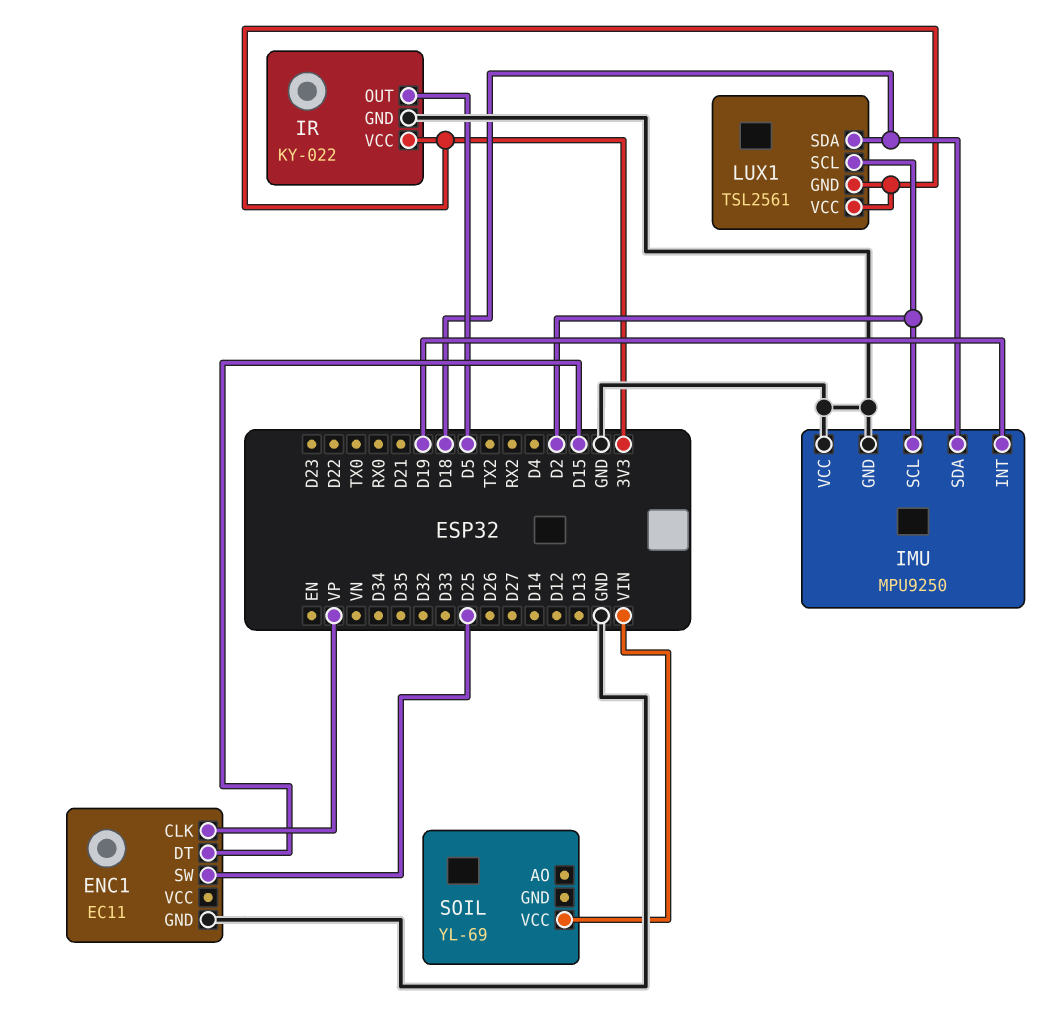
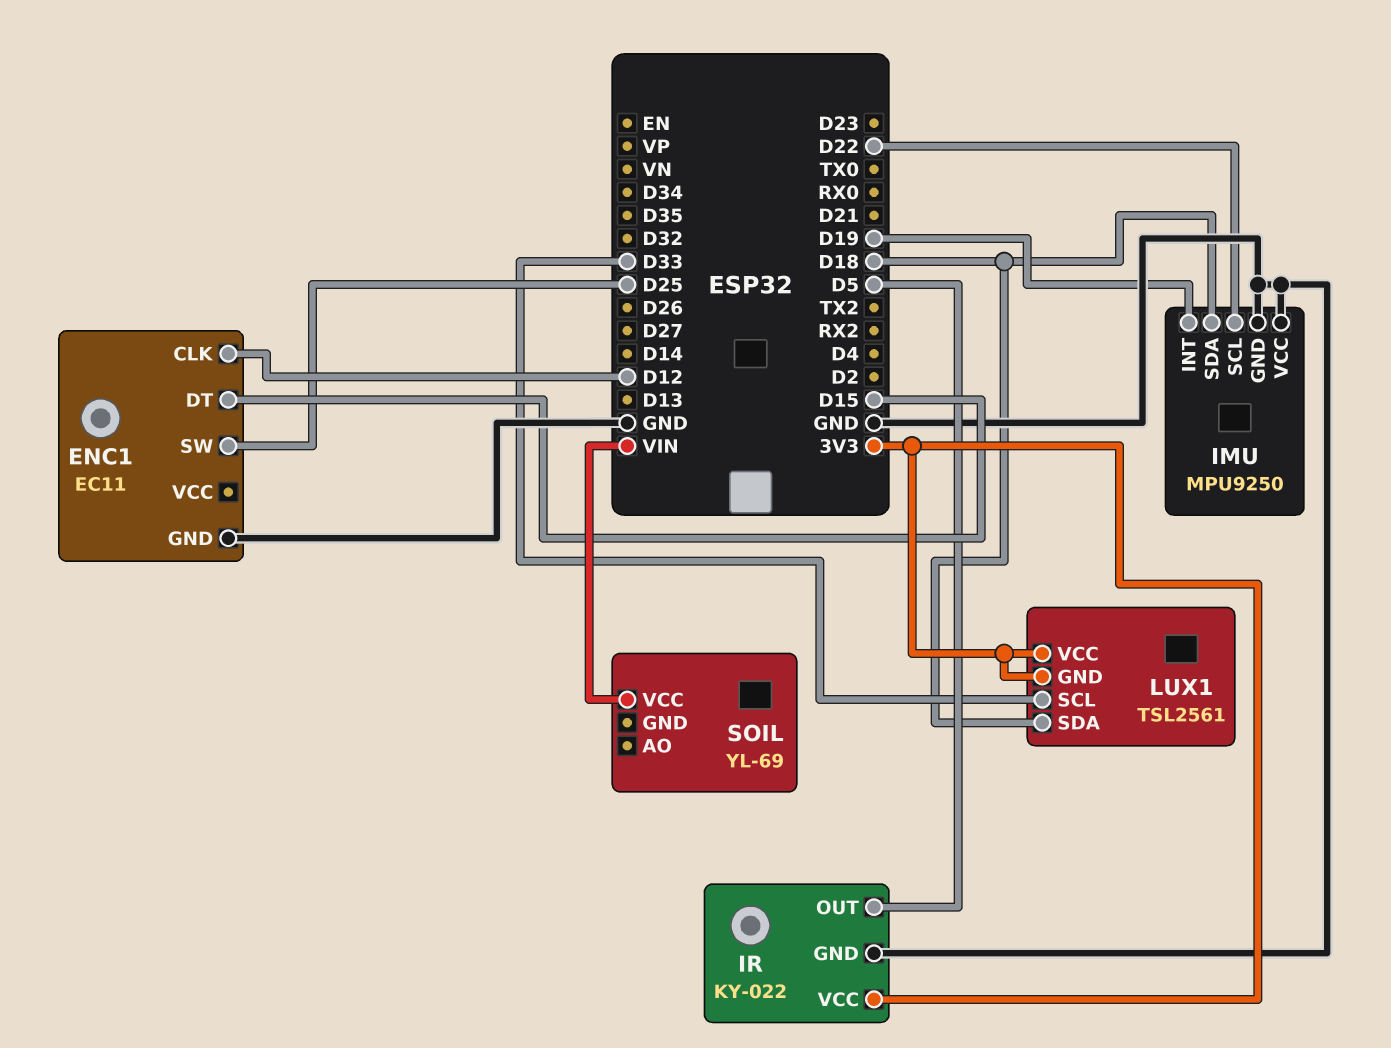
ENC1 pin CLK: VP -> D12
IMU pin SCL: D2 -> D22
LUX1 pin SCL: D2 -> D33

